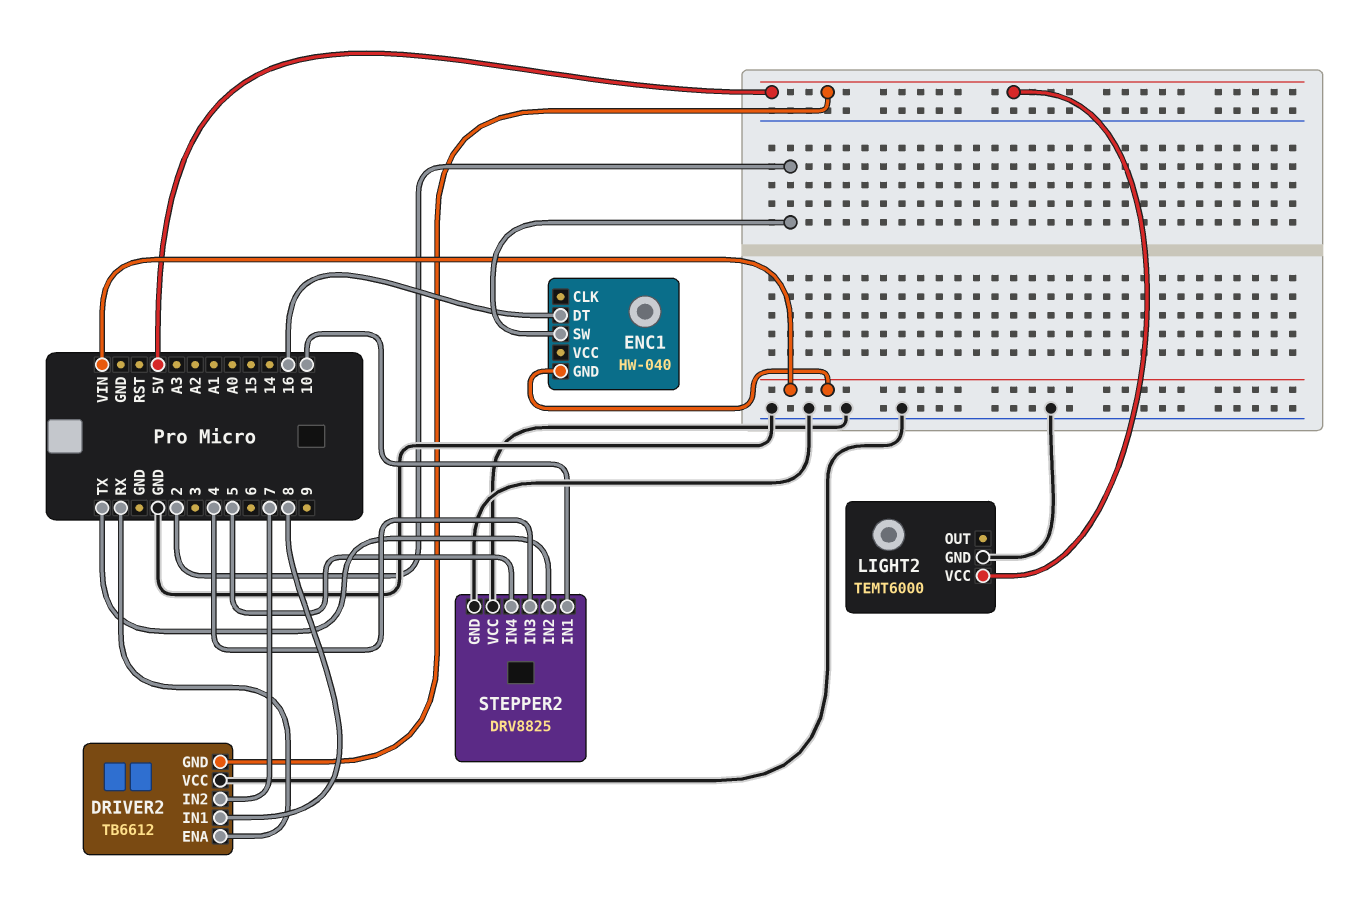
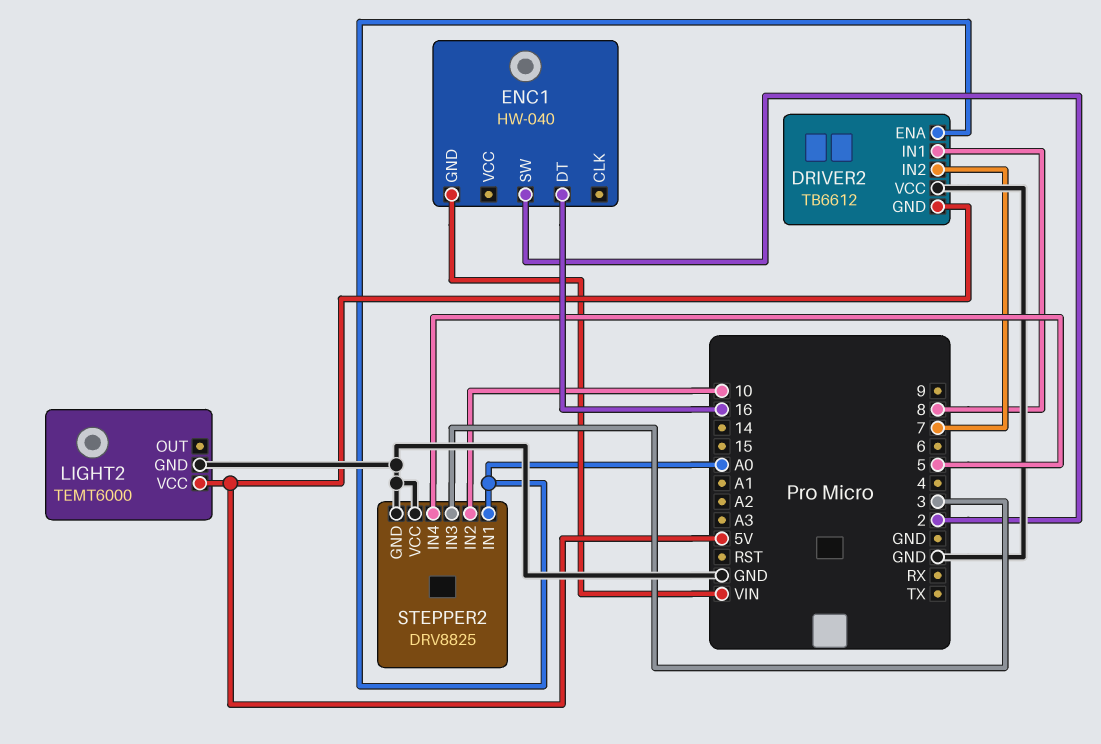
DRIVER2 pin ENA: RX -> A0
STEPPER2 pin IN1: 10 -> A0
STEPPER2 pin IN2: TX -> 10
STEPPER2 pin IN3: 4 -> 3

